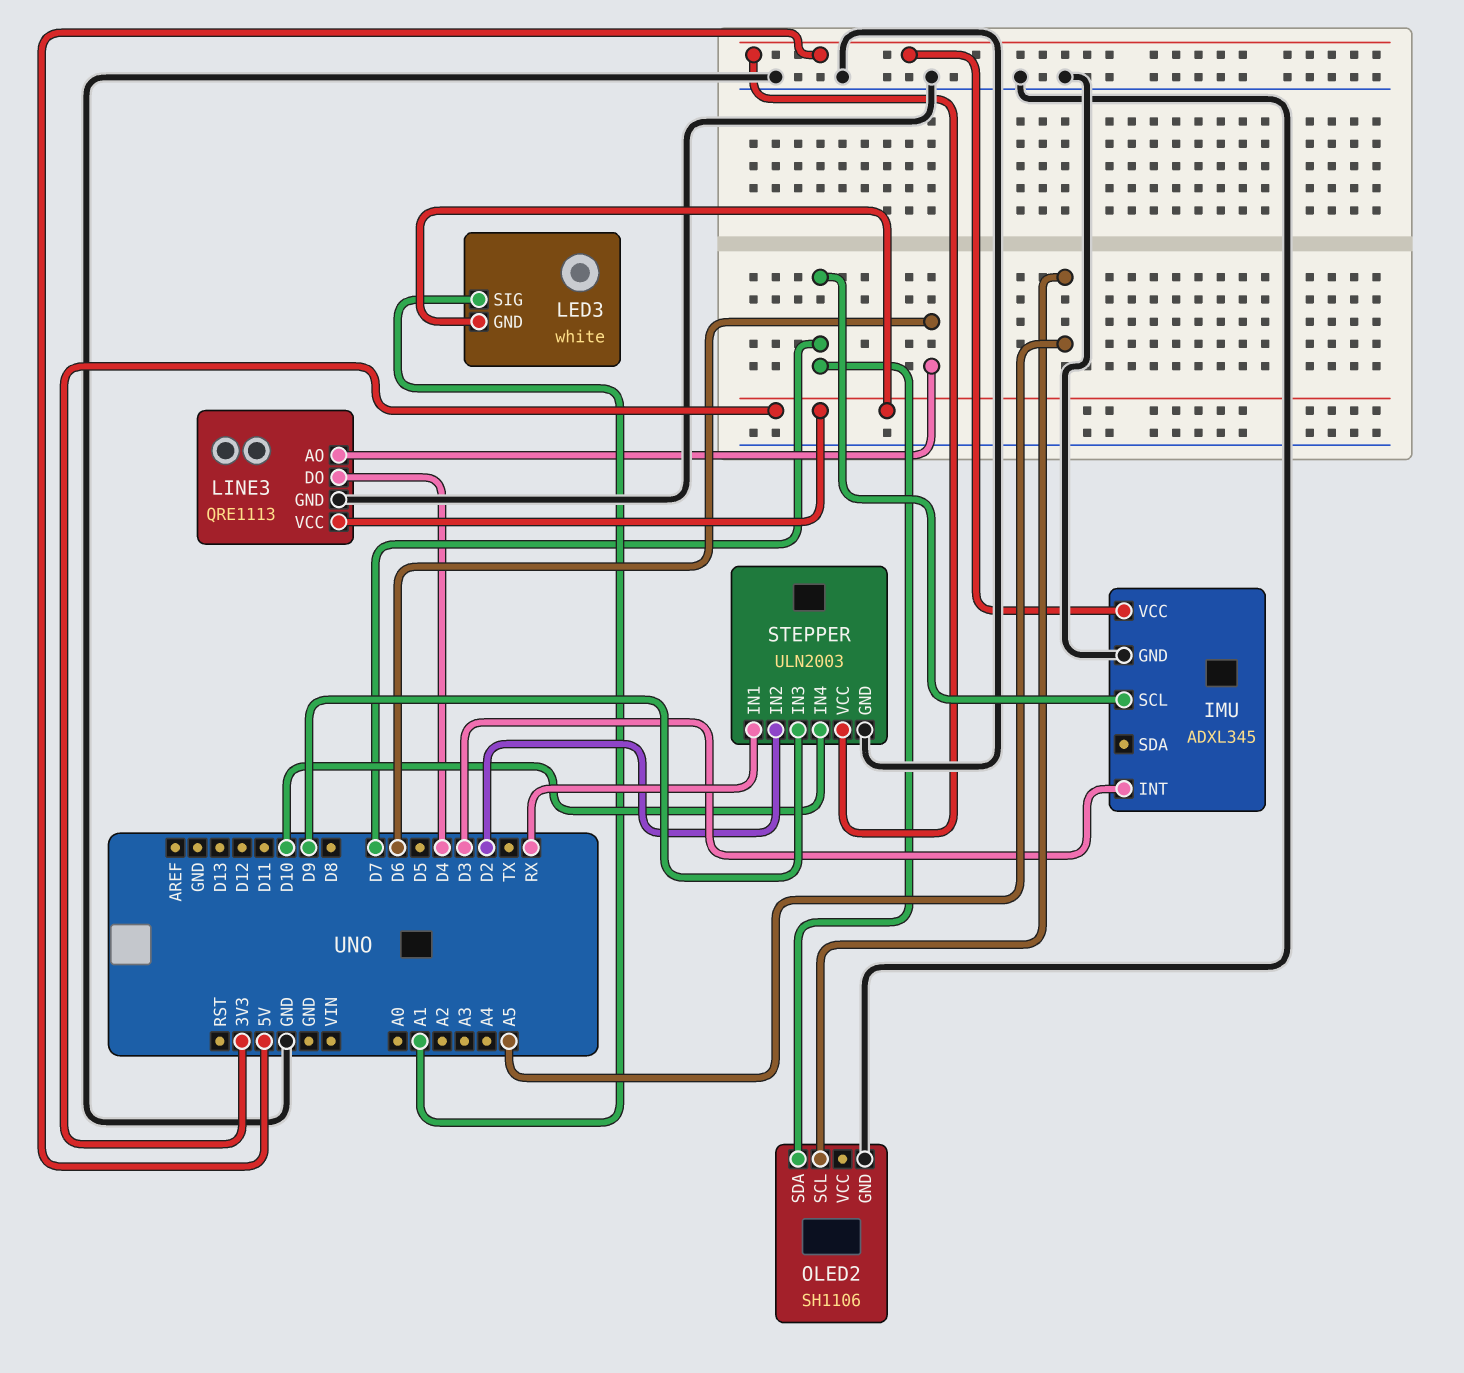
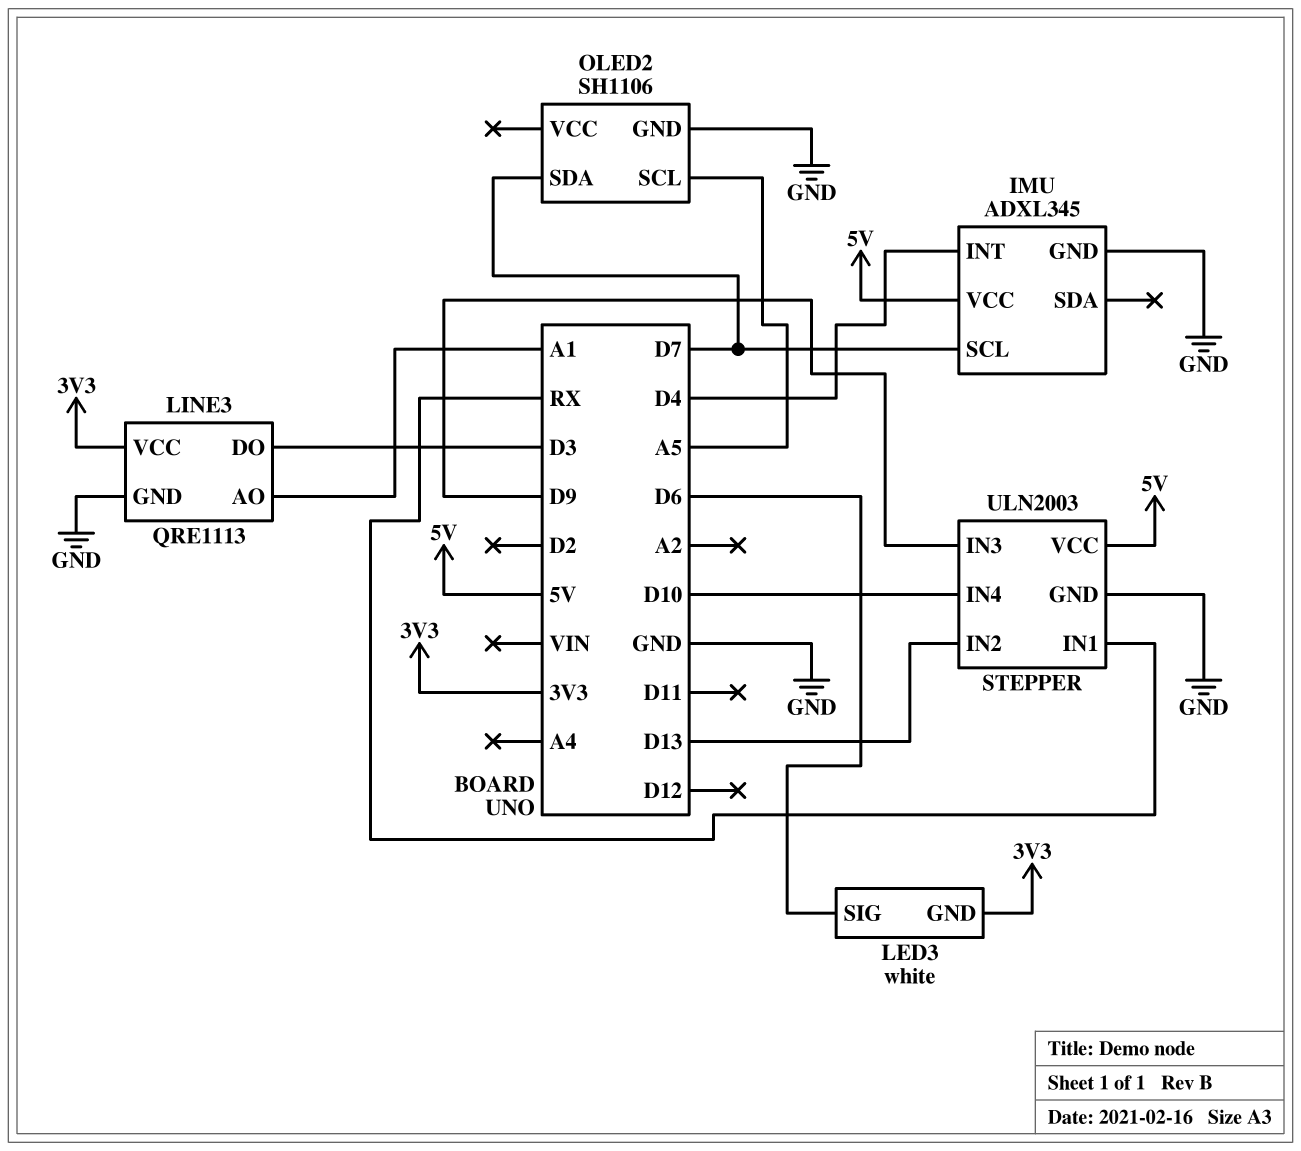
IMU pin INT: D3 -> D4
LED3 pin SIG: A1 -> D6
LINE3 pin AO: D6 -> A1
LINE3 pin DO: D4 -> D3
STEPPER pin IN2: D2 -> D13

